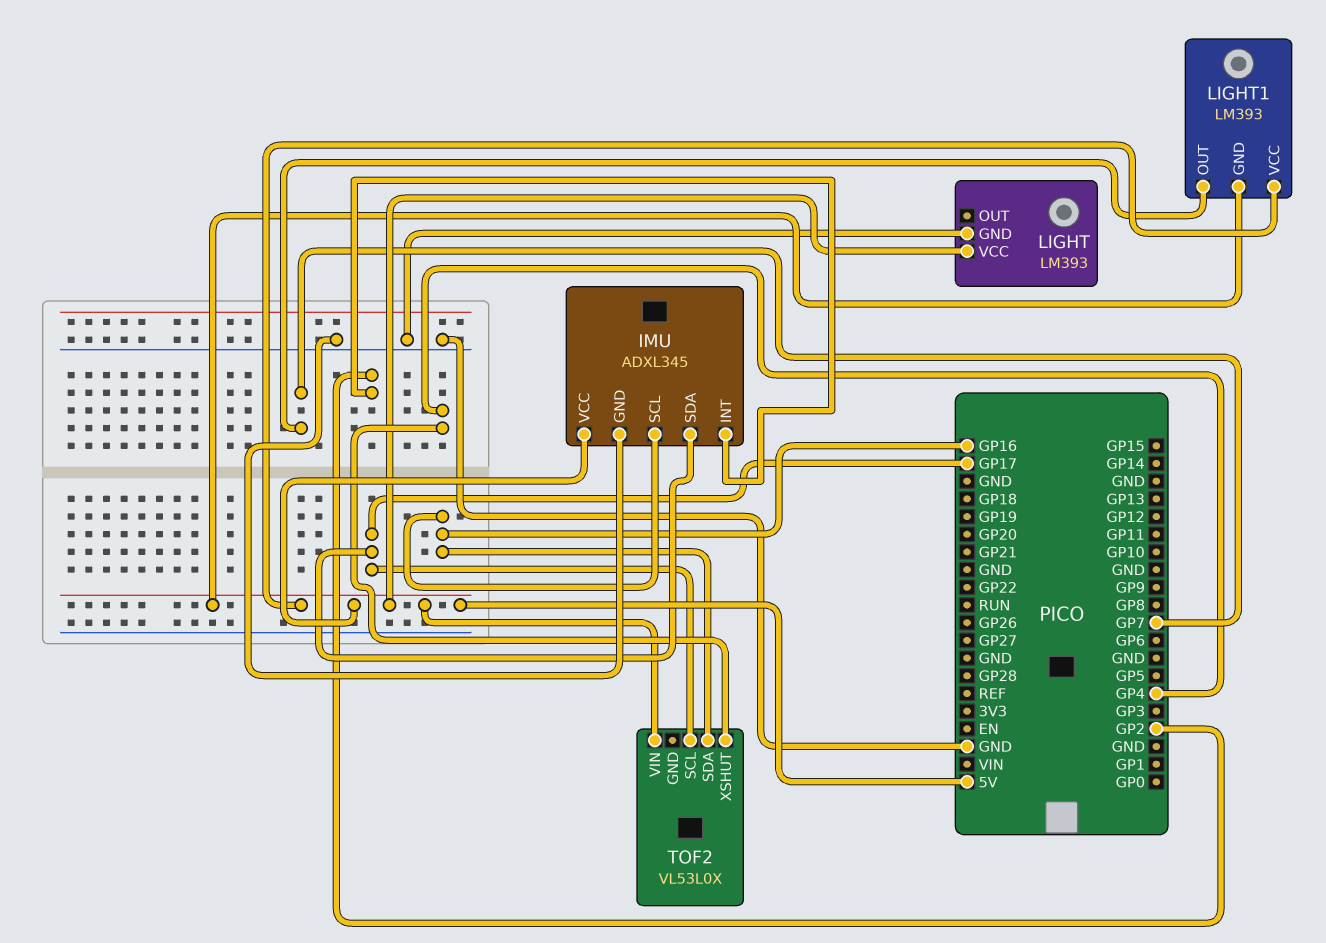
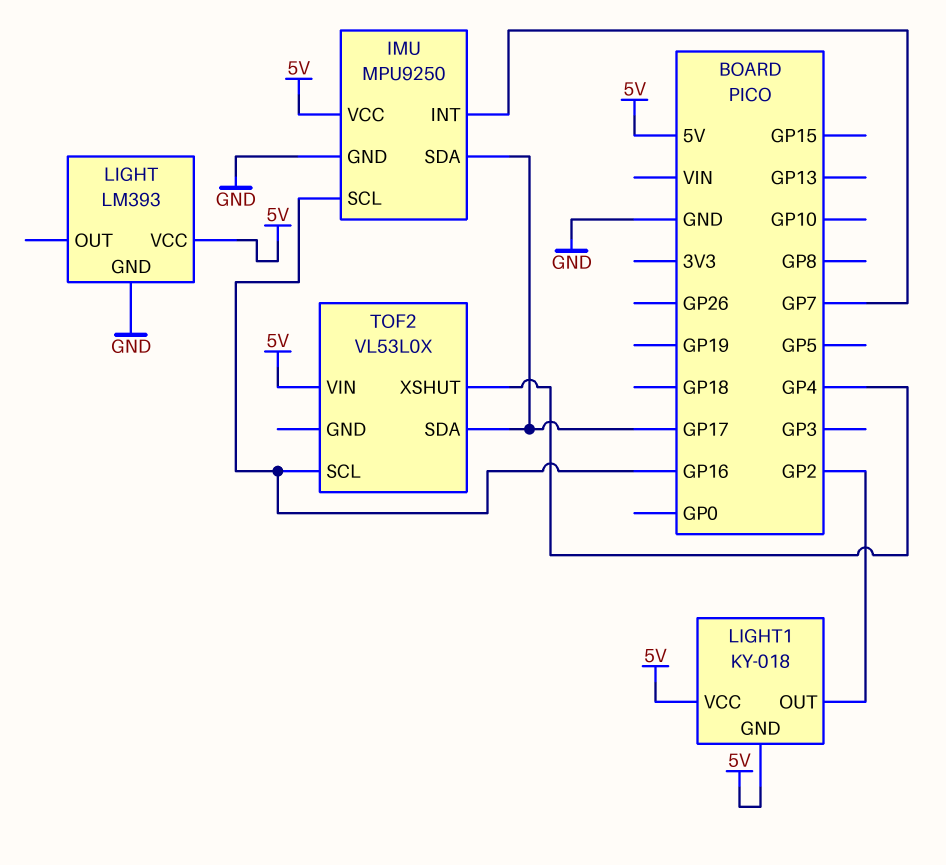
IMU: ADXL345 -> MPU9250
IMU pin INT: GP2 -> GP7
LIGHT1: LM393 -> KY-018
LIGHT1 pin OUT: GP7 -> GP2
TOF2 pin SCL: GP17 -> GP16
TOF2 pin SDA: GP16 -> GP17

